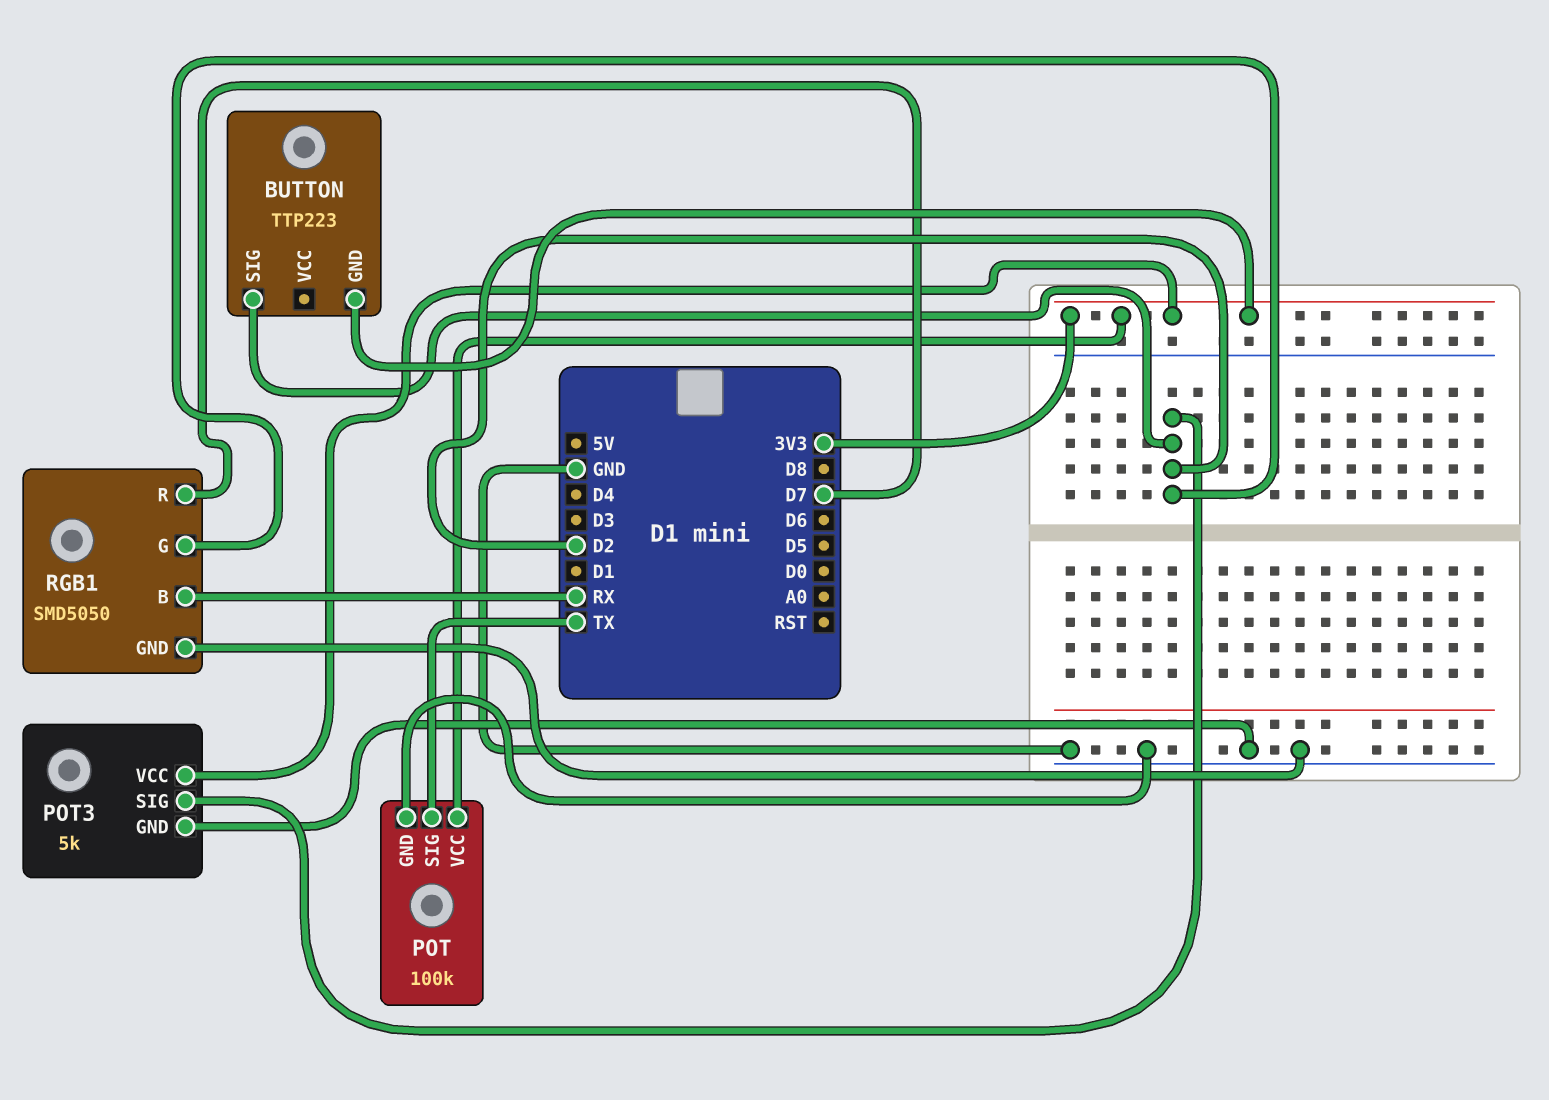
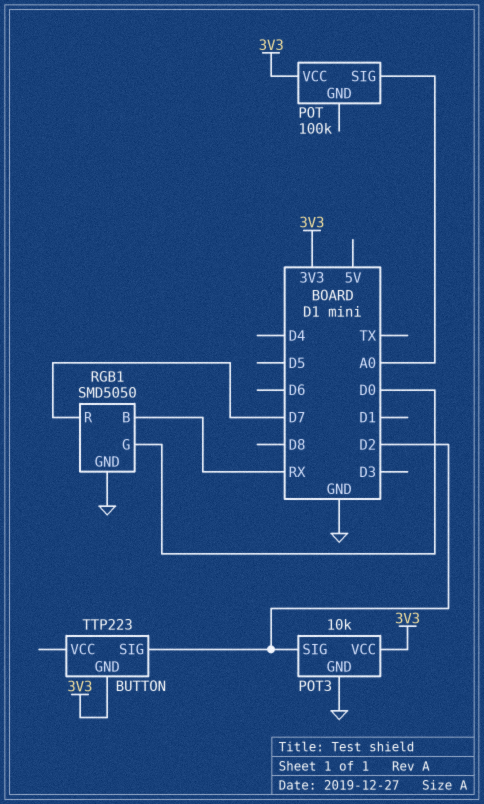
POT pin GND: GND -> none
POT pin SIG: TX -> A0
POT3: 5k -> 10k
RGB1 pin G: D2 -> D0

